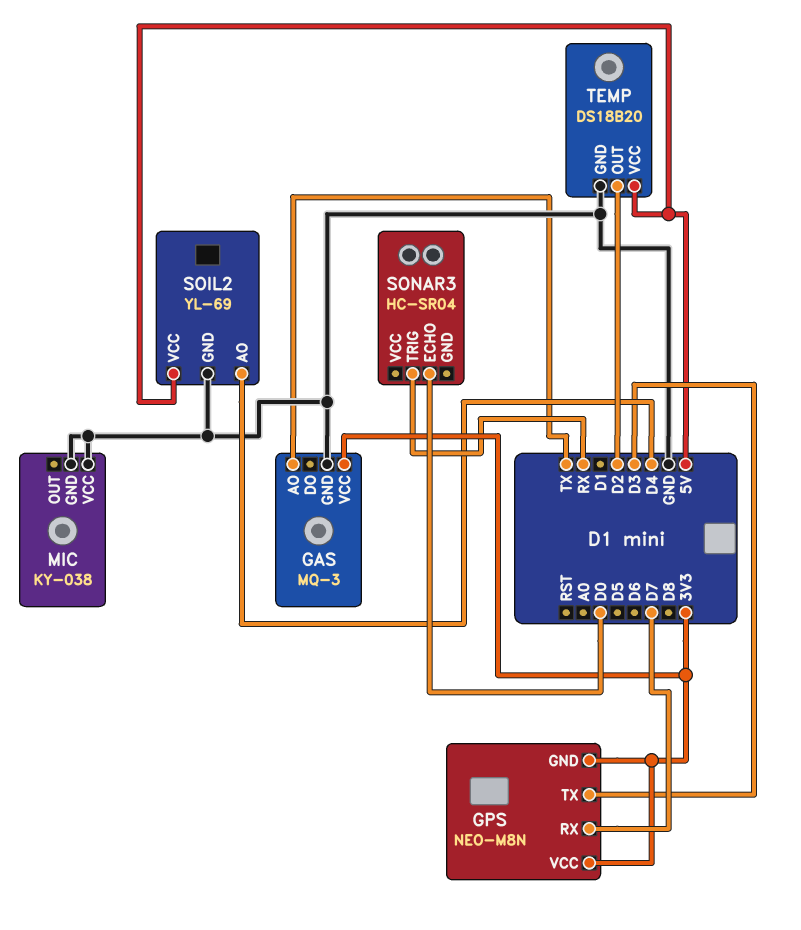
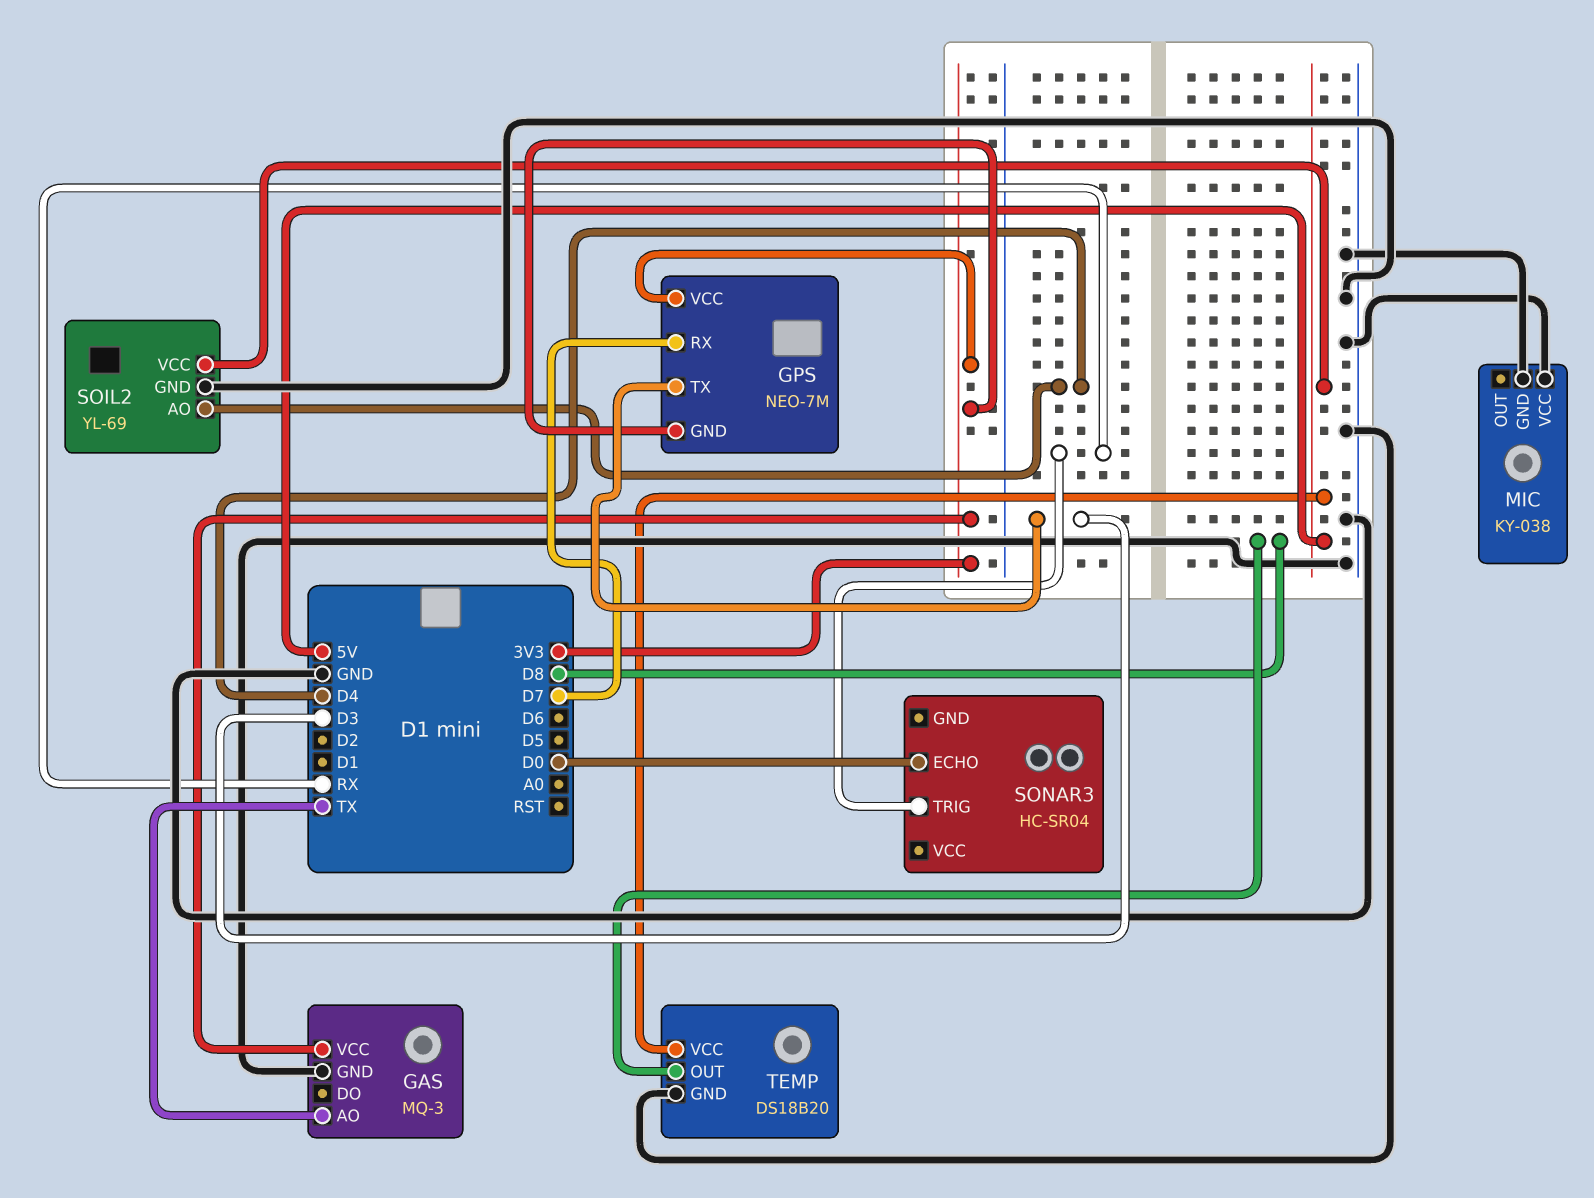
GPS: NEO-M8N -> NEO-7M
TEMP pin OUT: D2 -> D8

